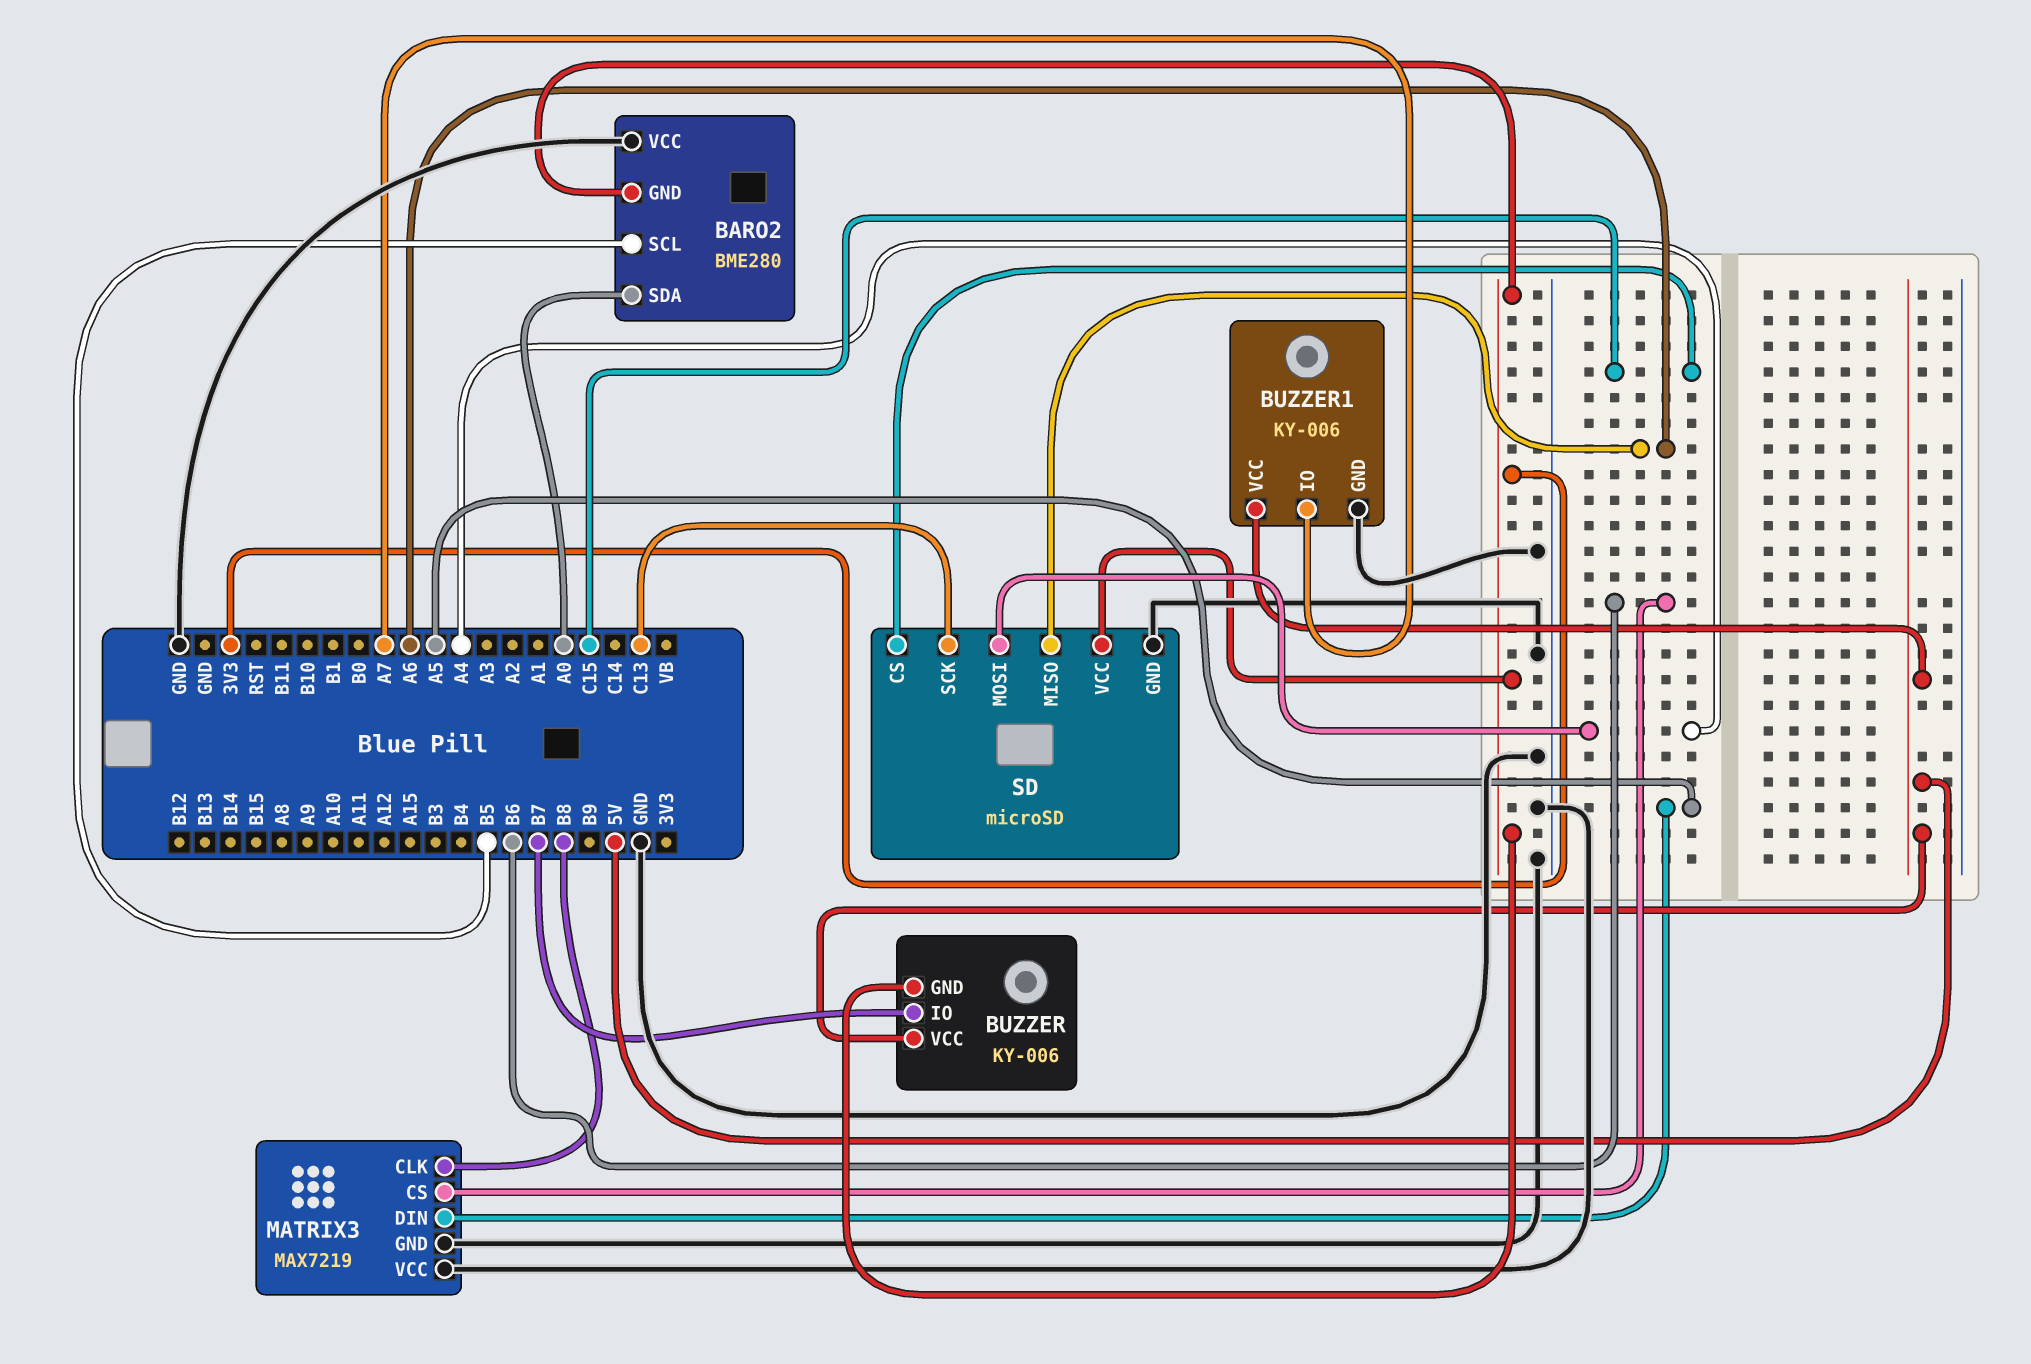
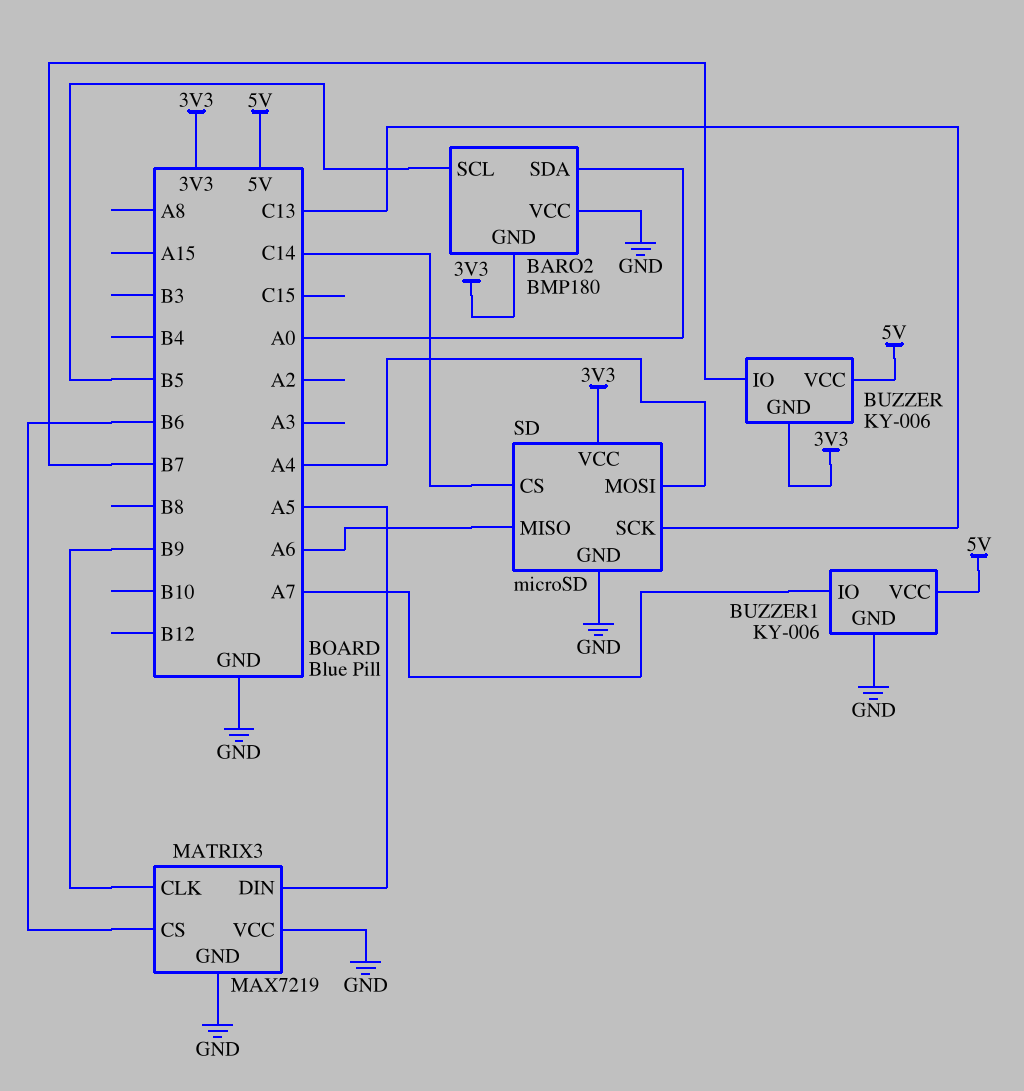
BARO2: BME280 -> BMP180
MATRIX3 pin CLK: B8 -> B9
SD pin CS: C15 -> C14

